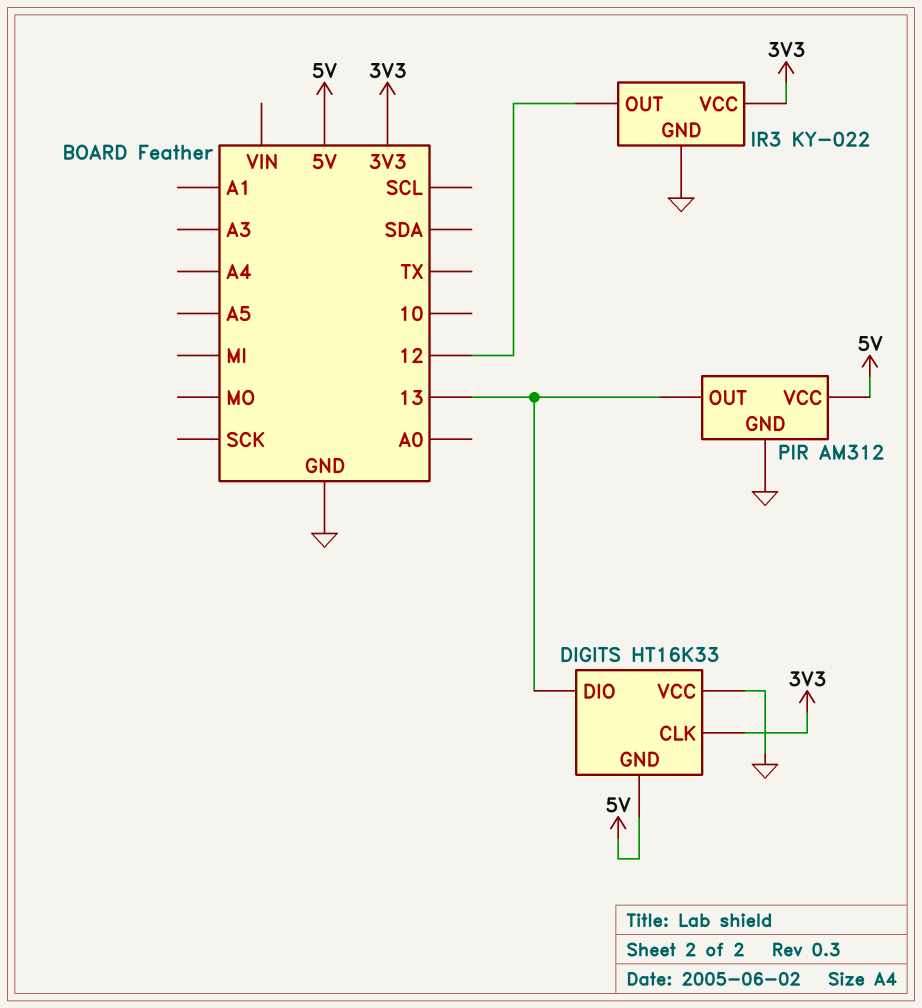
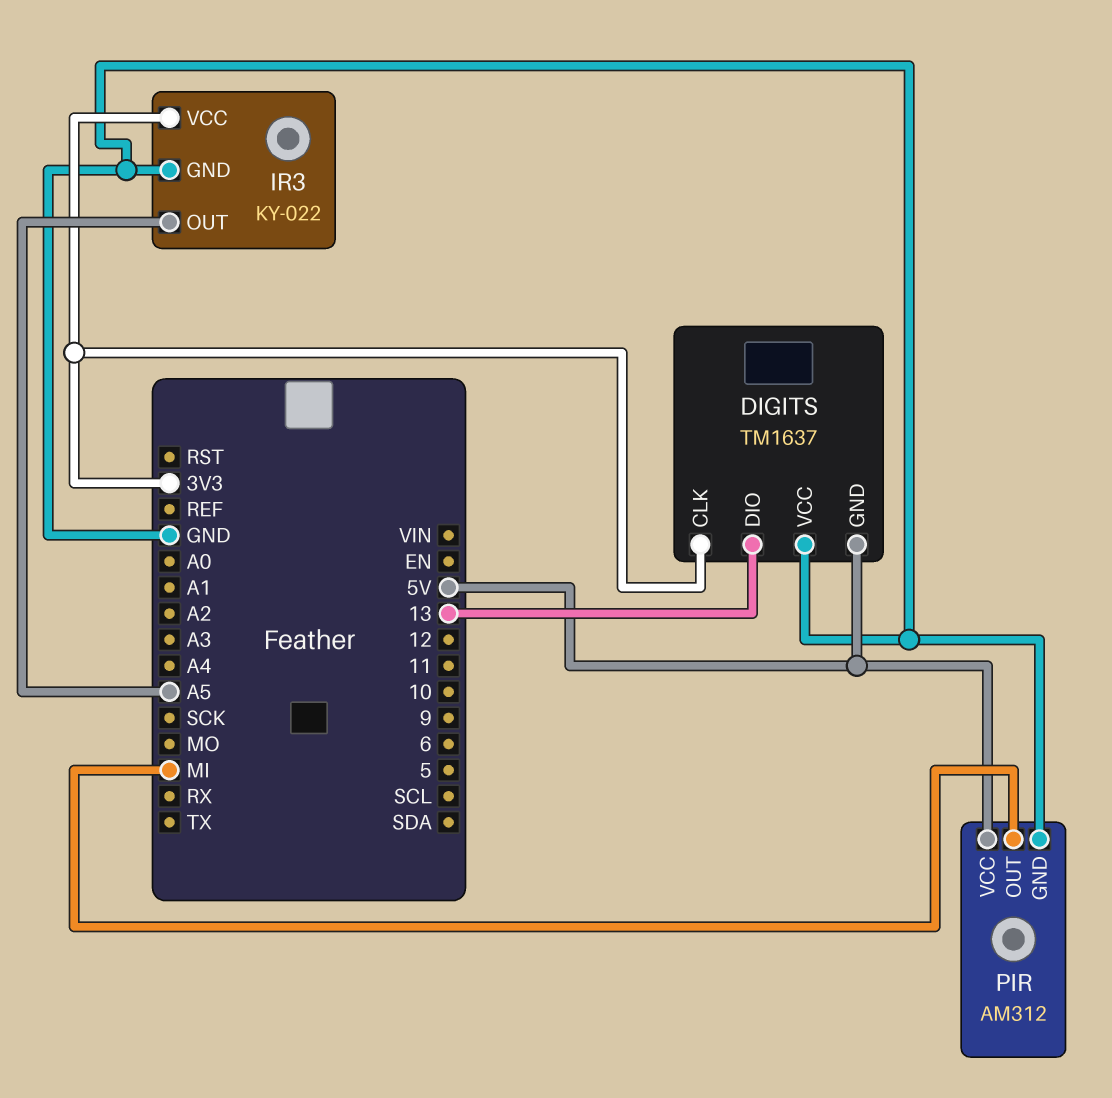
DIGITS: HT16K33 -> TM1637
IR3 pin OUT: 12 -> A5
PIR pin OUT: 13 -> MI

